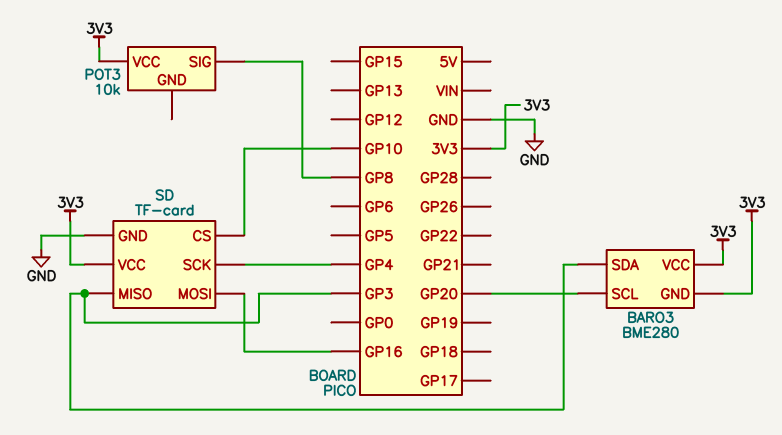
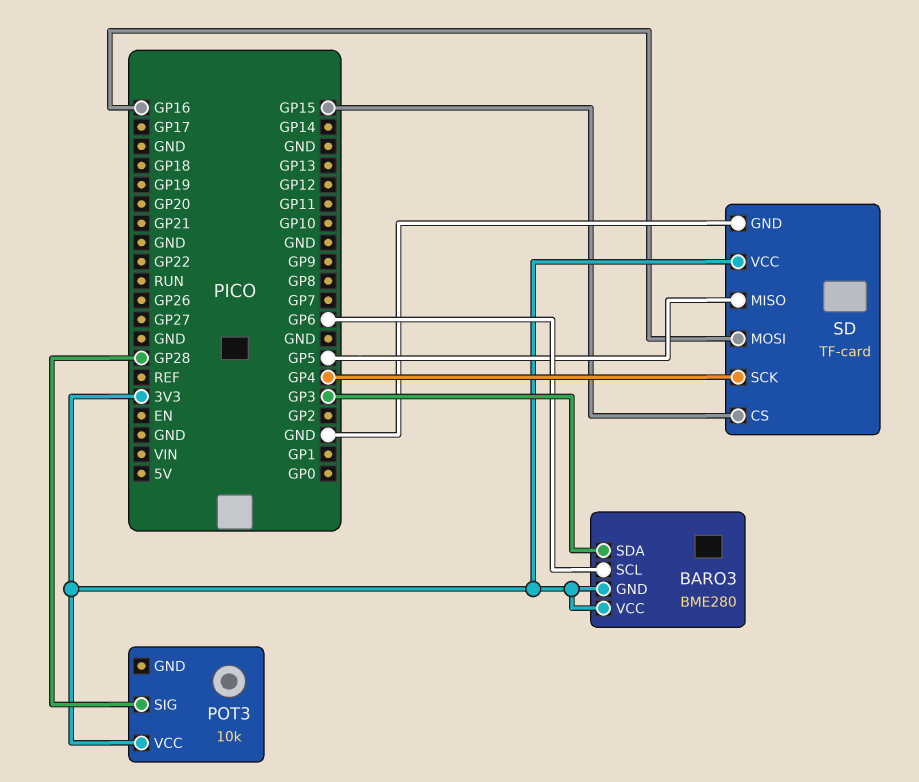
BARO3 pin SCL: GP20 -> GP6
POT3 pin SIG: GP8 -> GP28
SD pin CS: GP10 -> GP15
SD pin MISO: GP3 -> GP5

